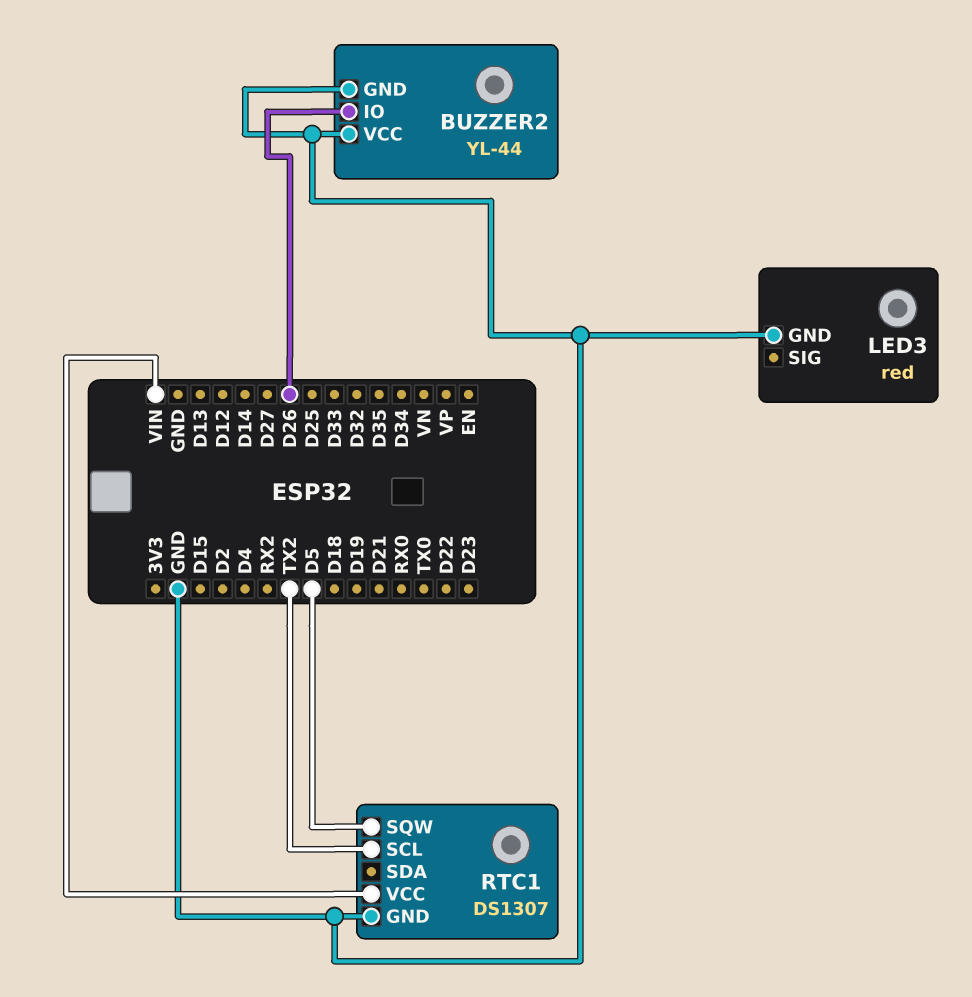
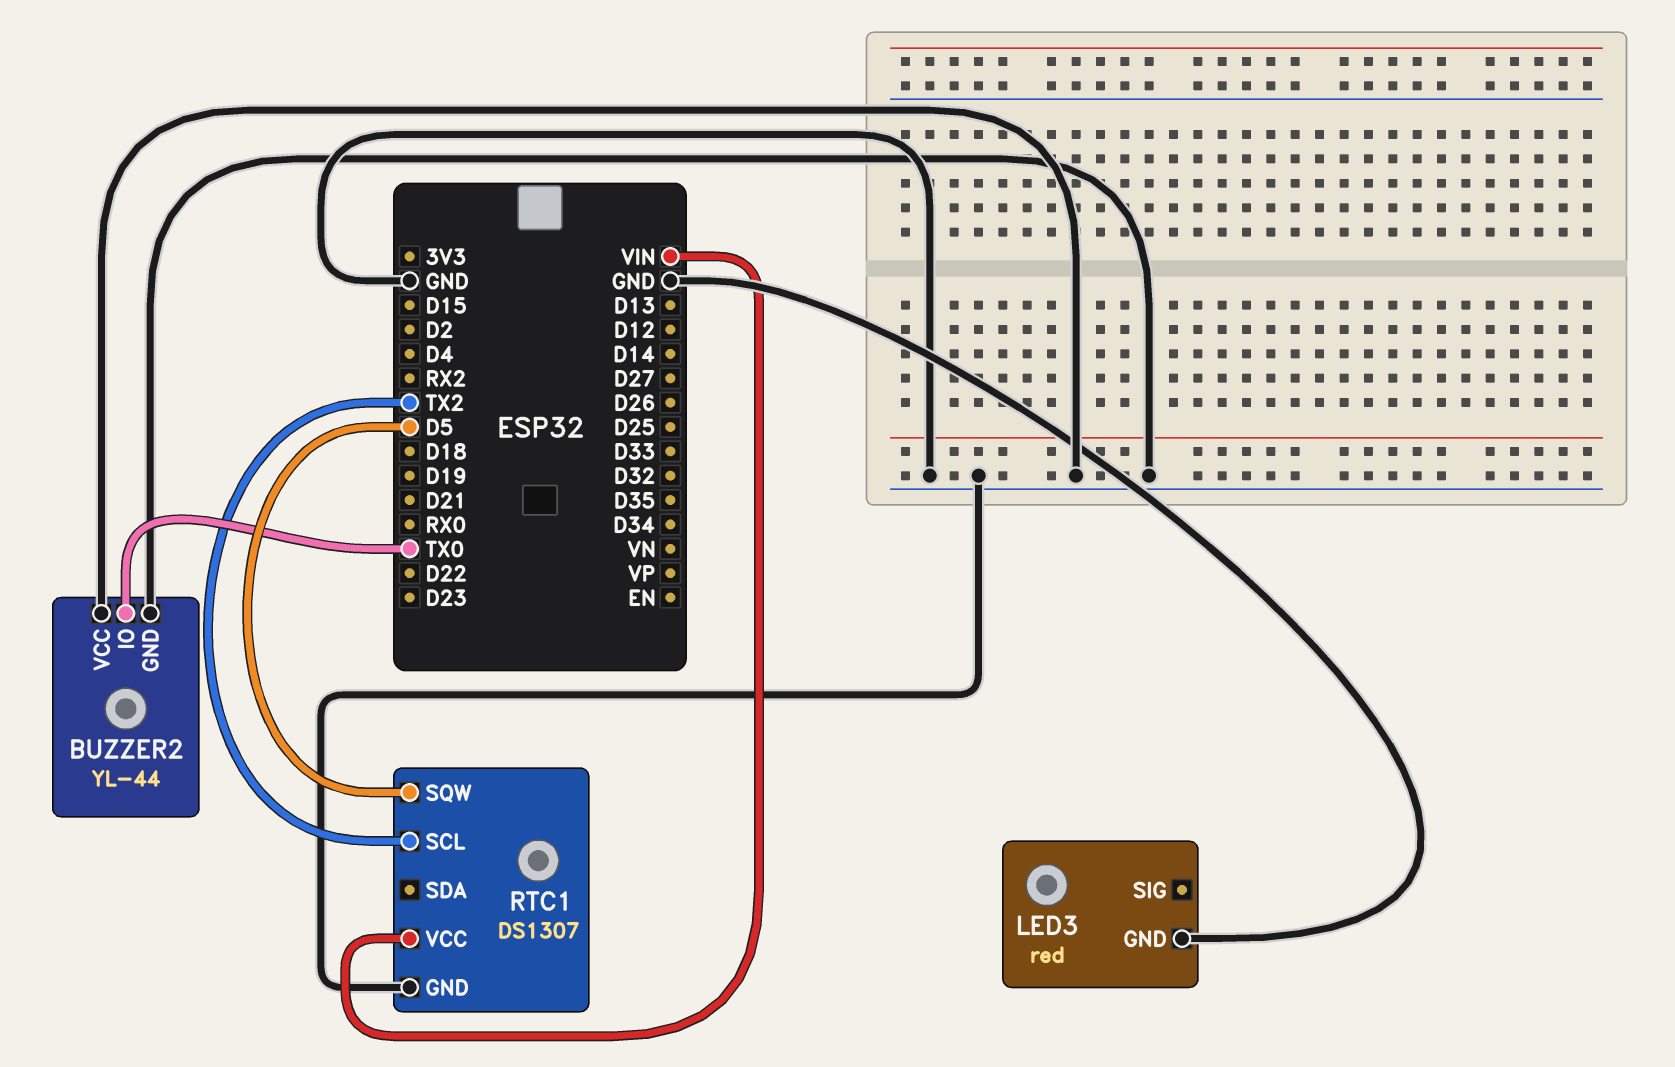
BUZZER2 pin IO: D26 -> TX0

